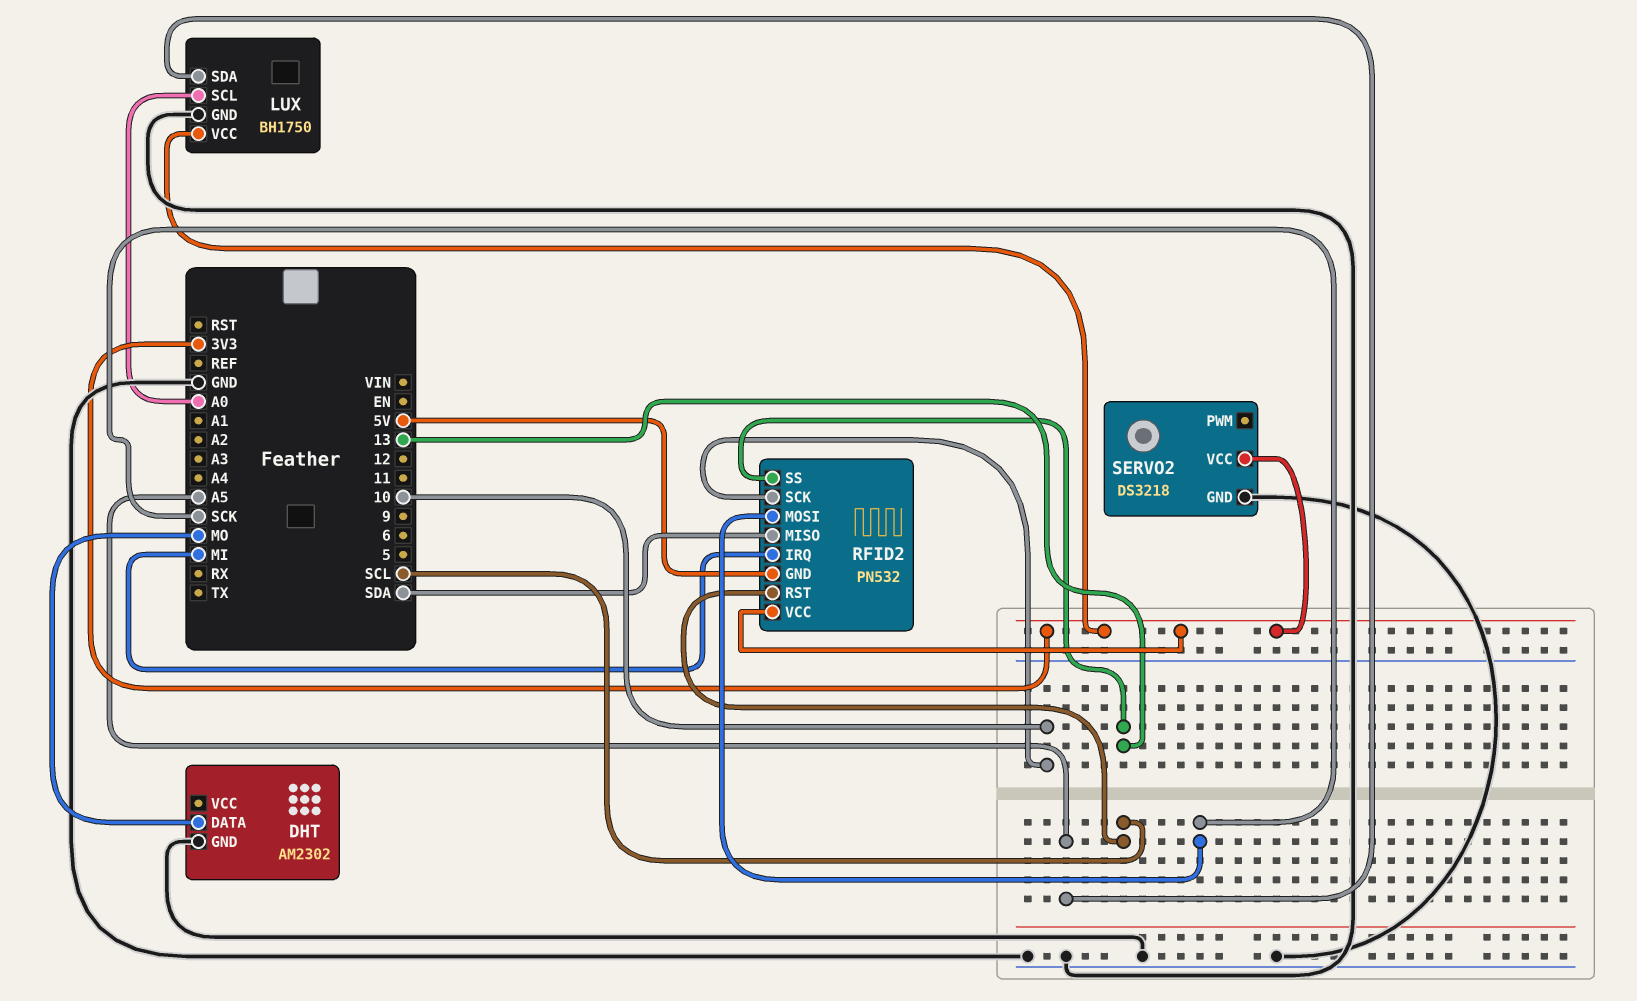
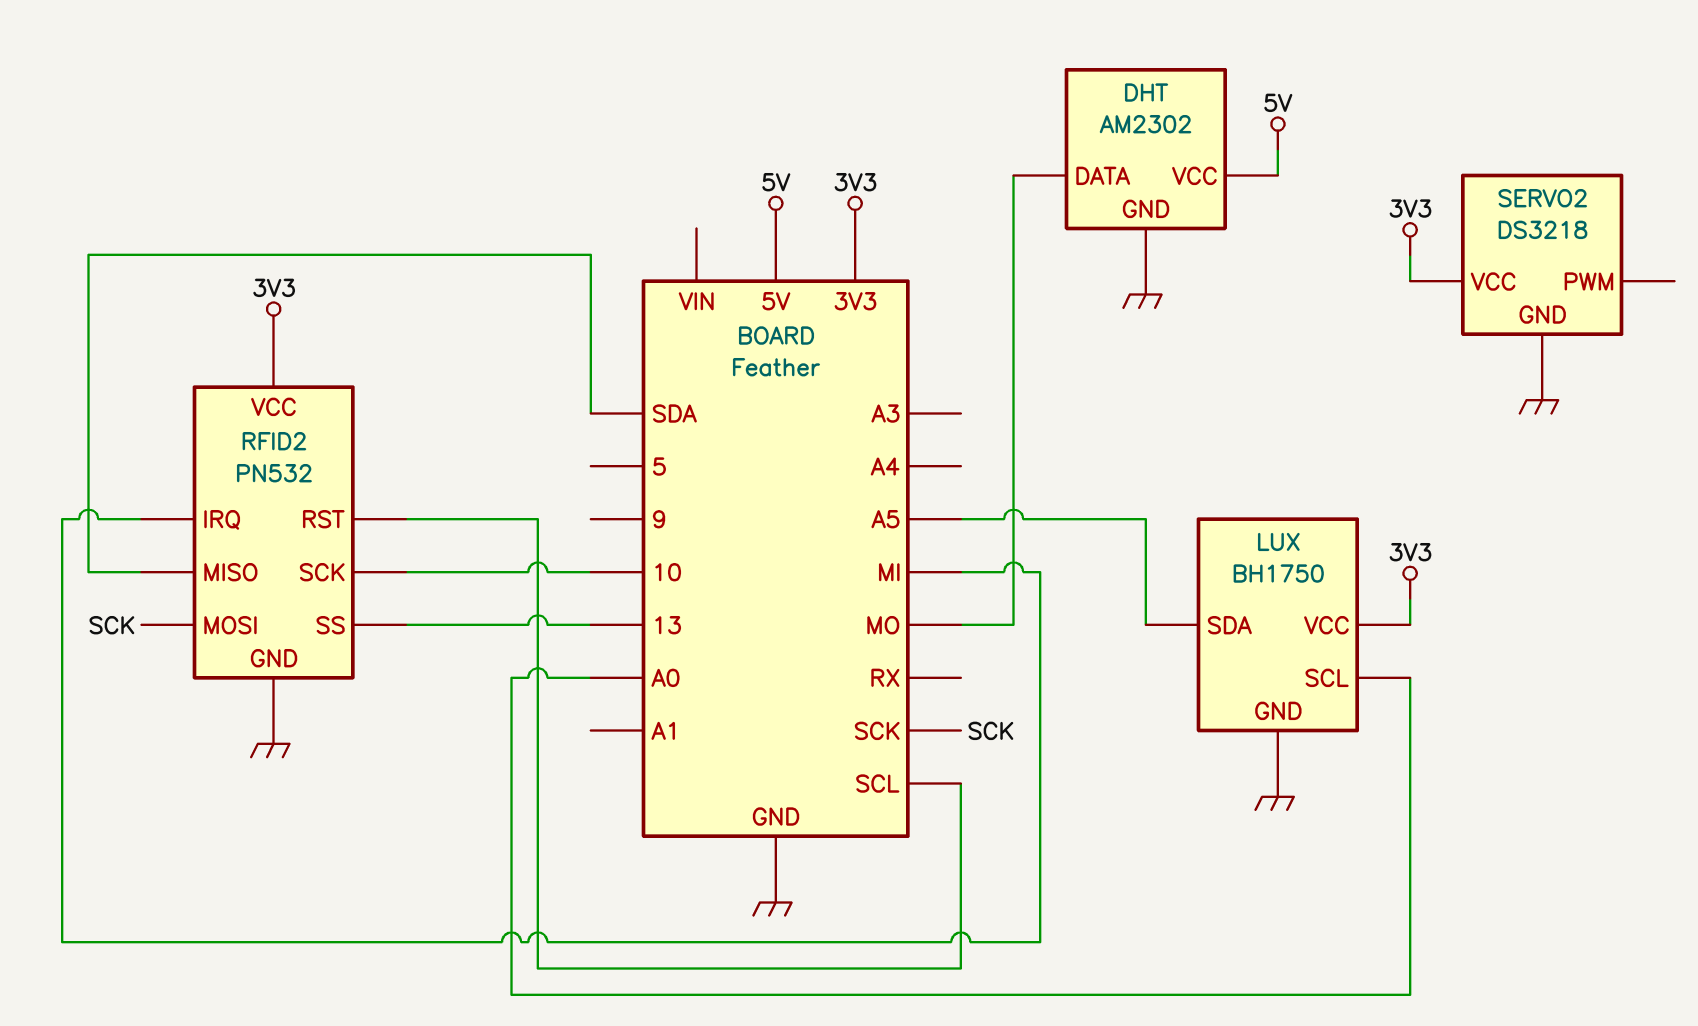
DHT pin VCC: none -> 5V
RFID2 pin GND: 5V -> GND

